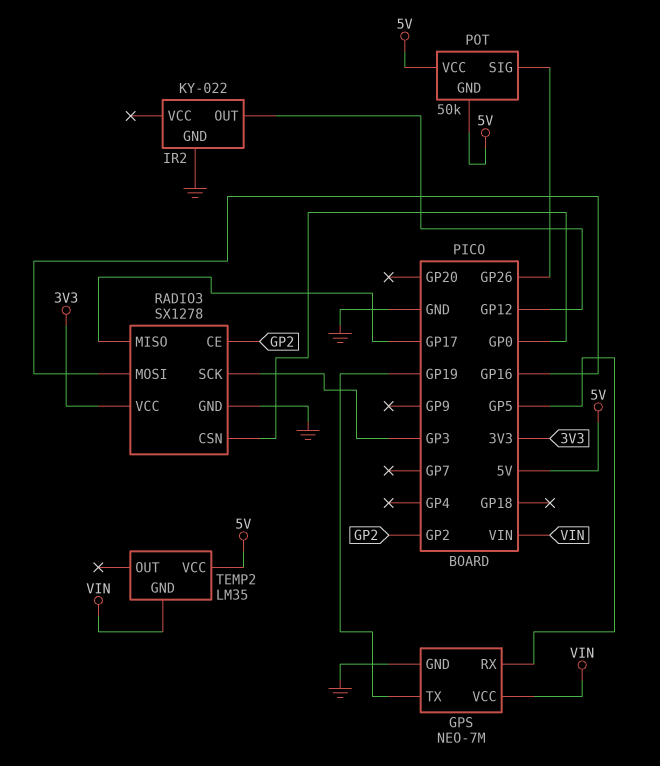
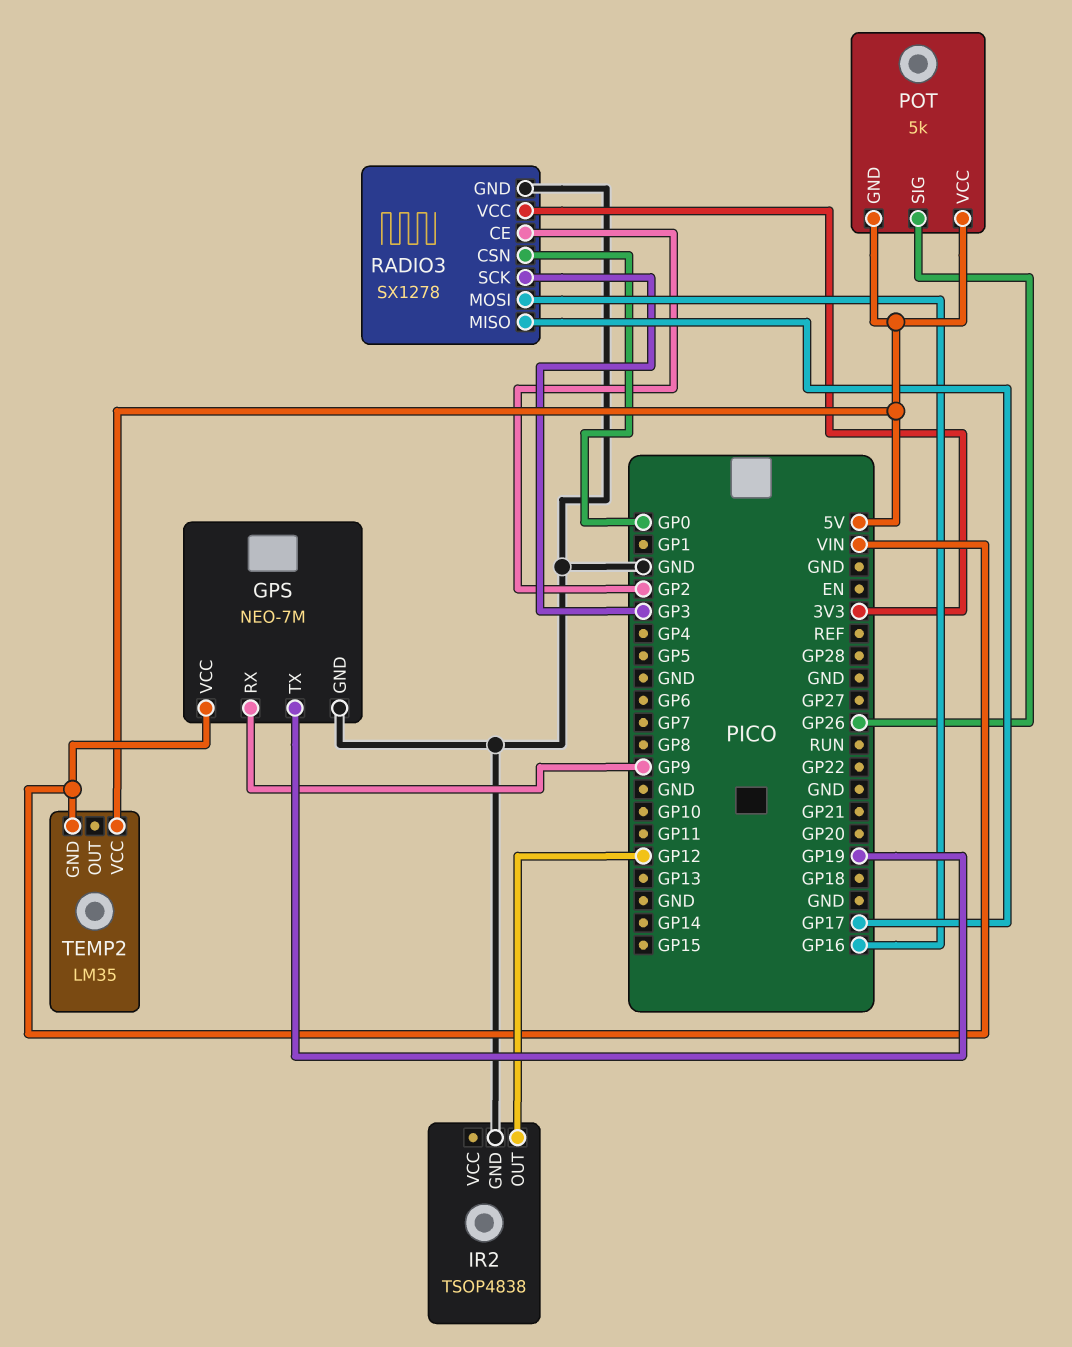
GPS pin RX: GP5 -> GP9
IR2: KY-022 -> TSOP4838
POT: 50k -> 5k

